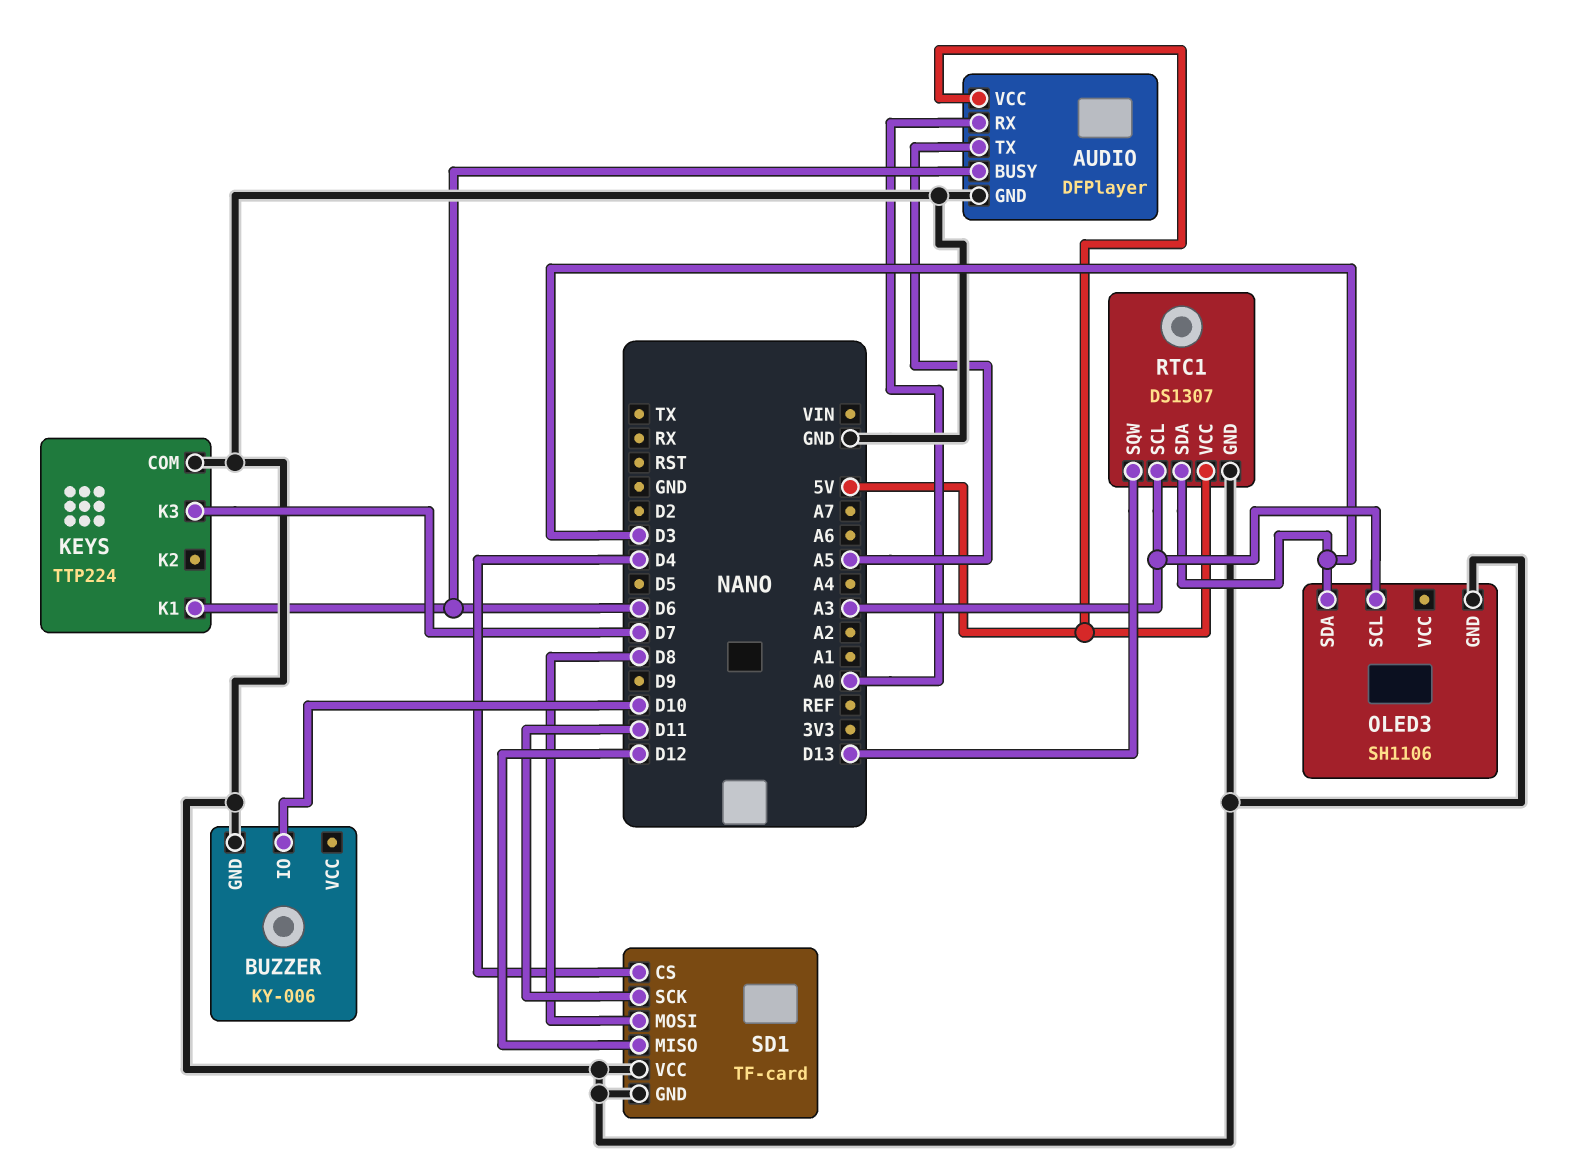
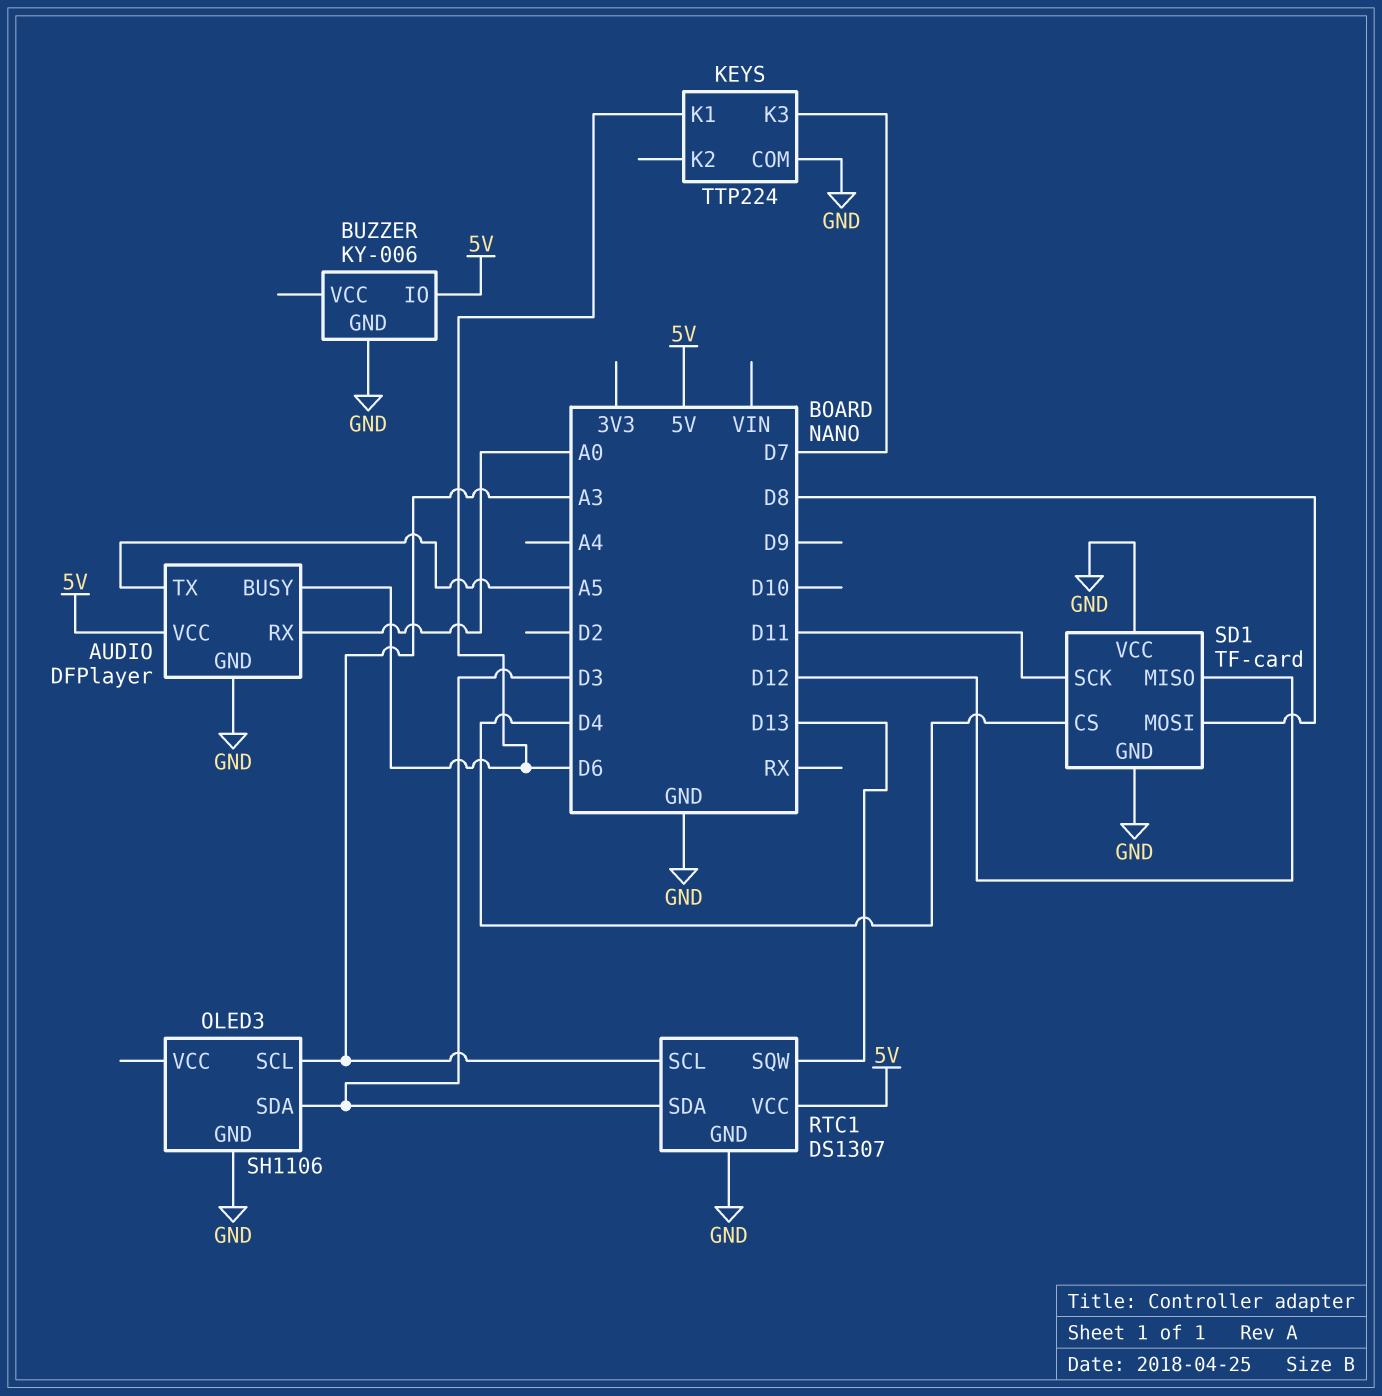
BUZZER pin IO: D10 -> 5V

